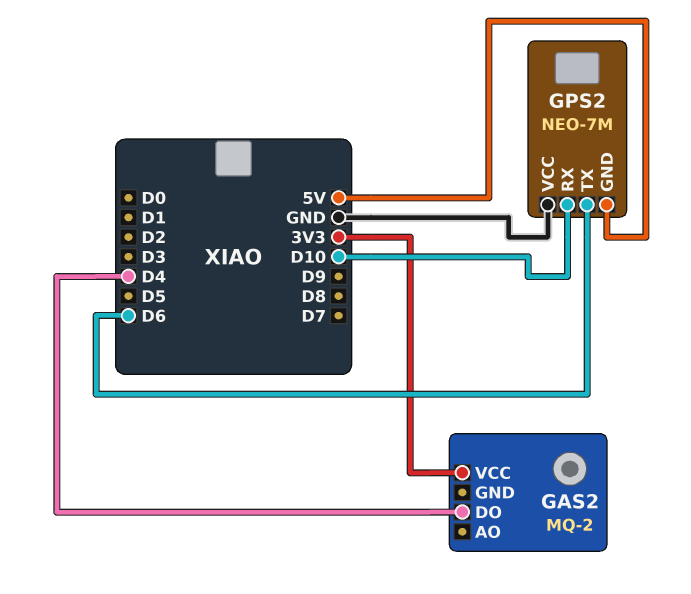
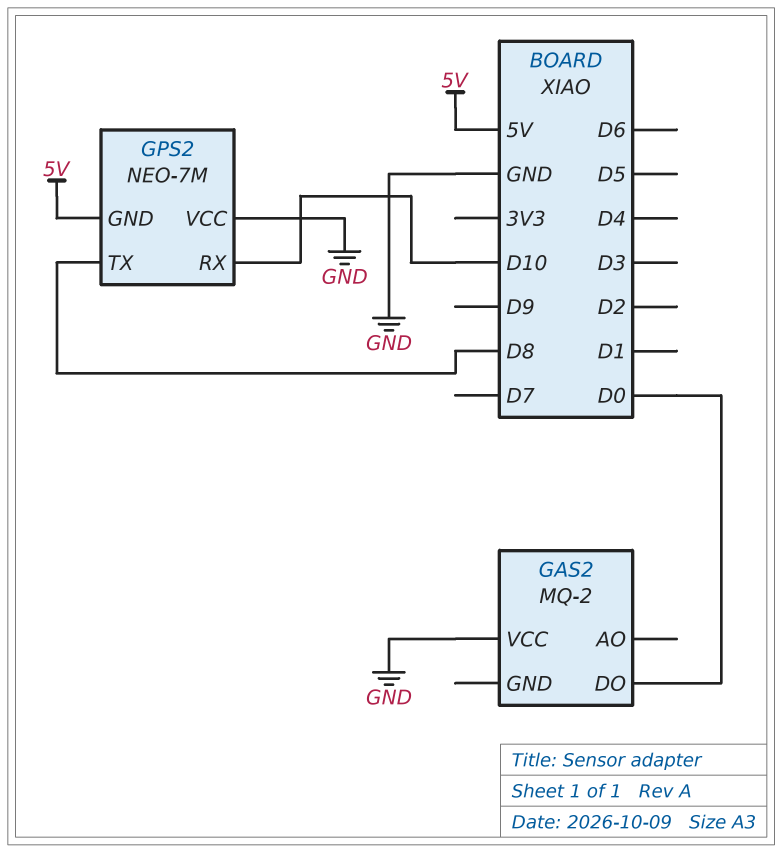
GAS2 pin DO: D4 -> D0
GAS2 pin VCC: 3V3 -> GND
GPS2 pin TX: D6 -> D8

